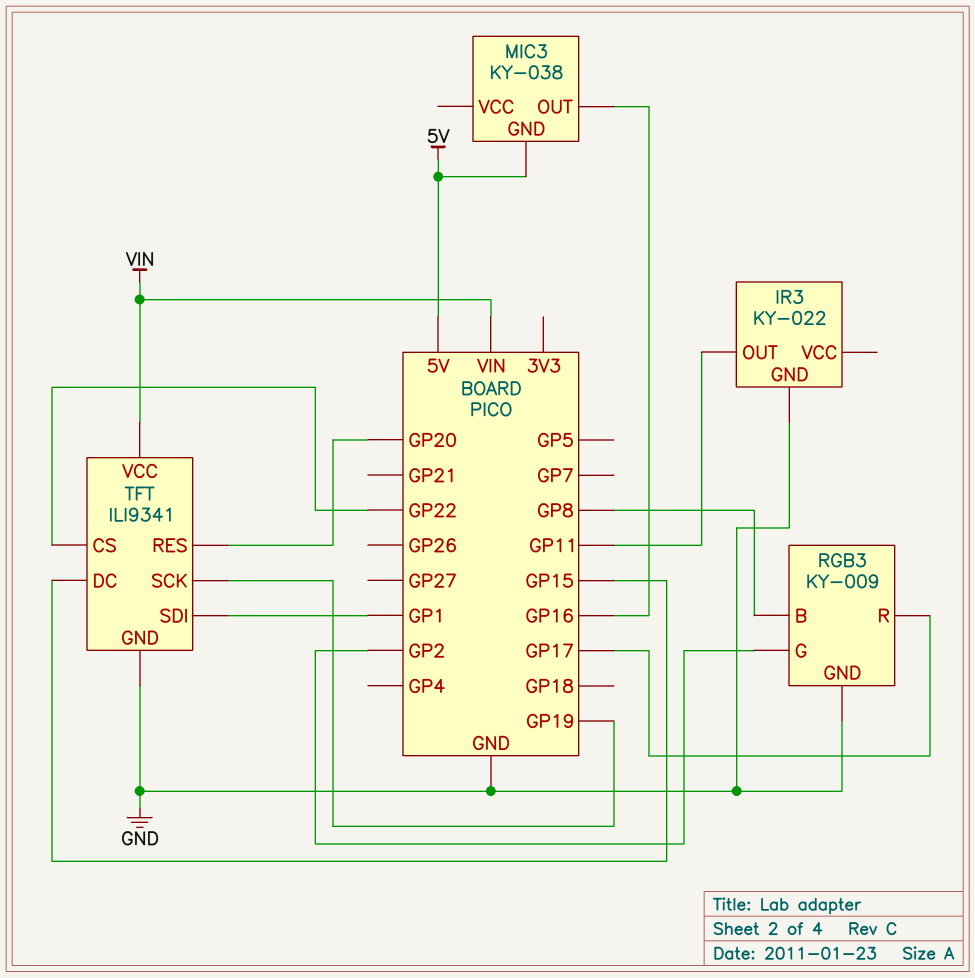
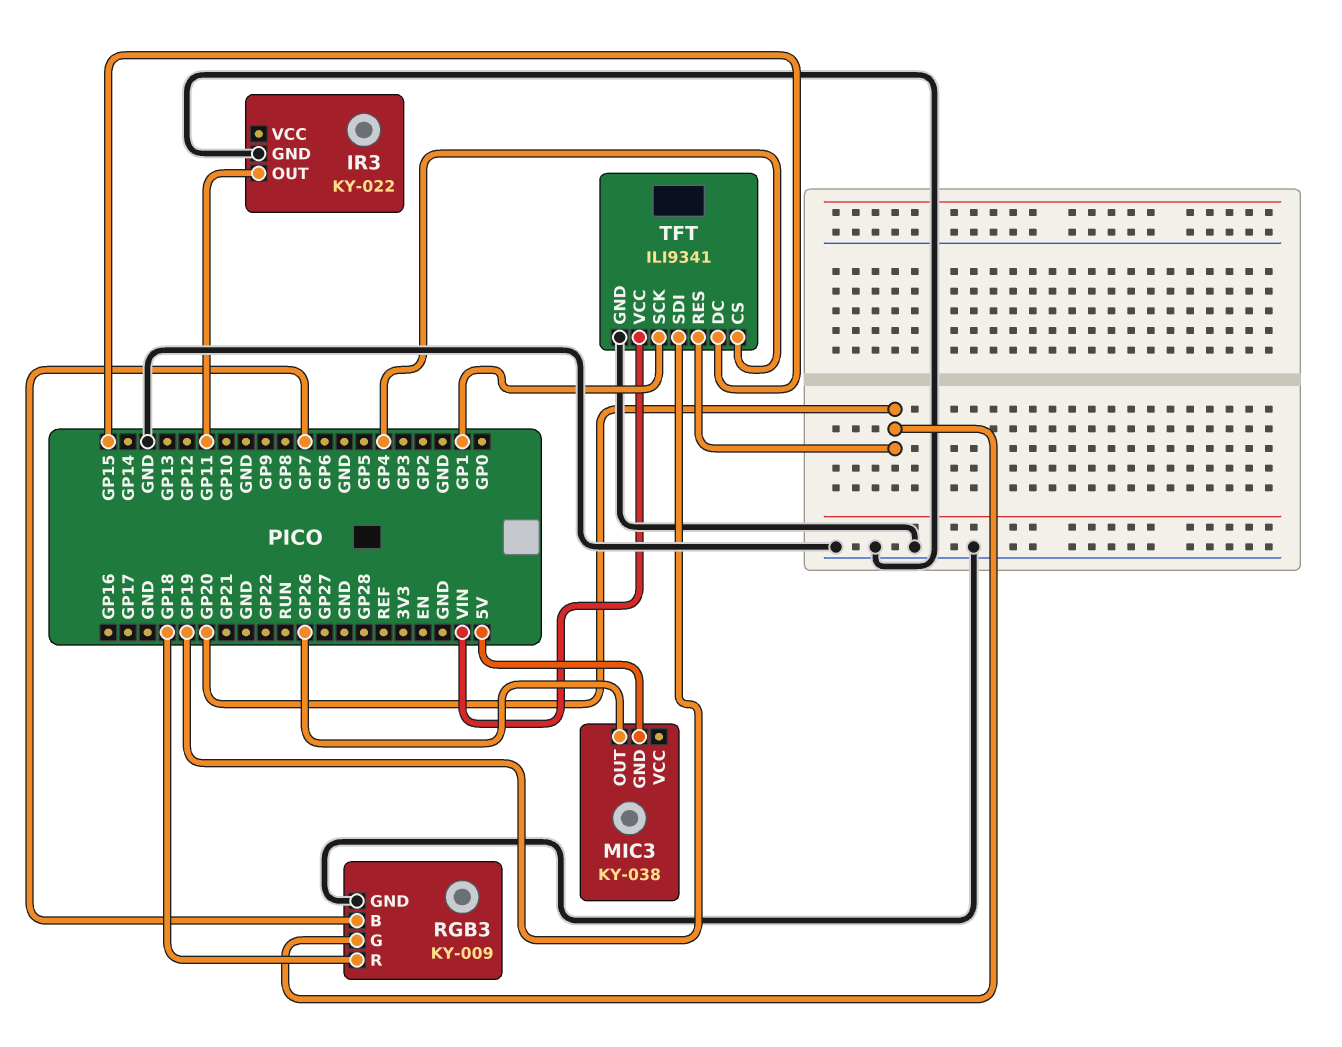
MIC3 pin OUT: GP16 -> GP26
RGB3 pin B: GP8 -> GP7
RGB3 pin G: GP2 -> GP20
RGB3 pin R: GP17 -> GP18
TFT pin CS: GP22 -> GP4
TFT pin SCK: GP19 -> GP1
TFT pin SDI: GP1 -> GP19

